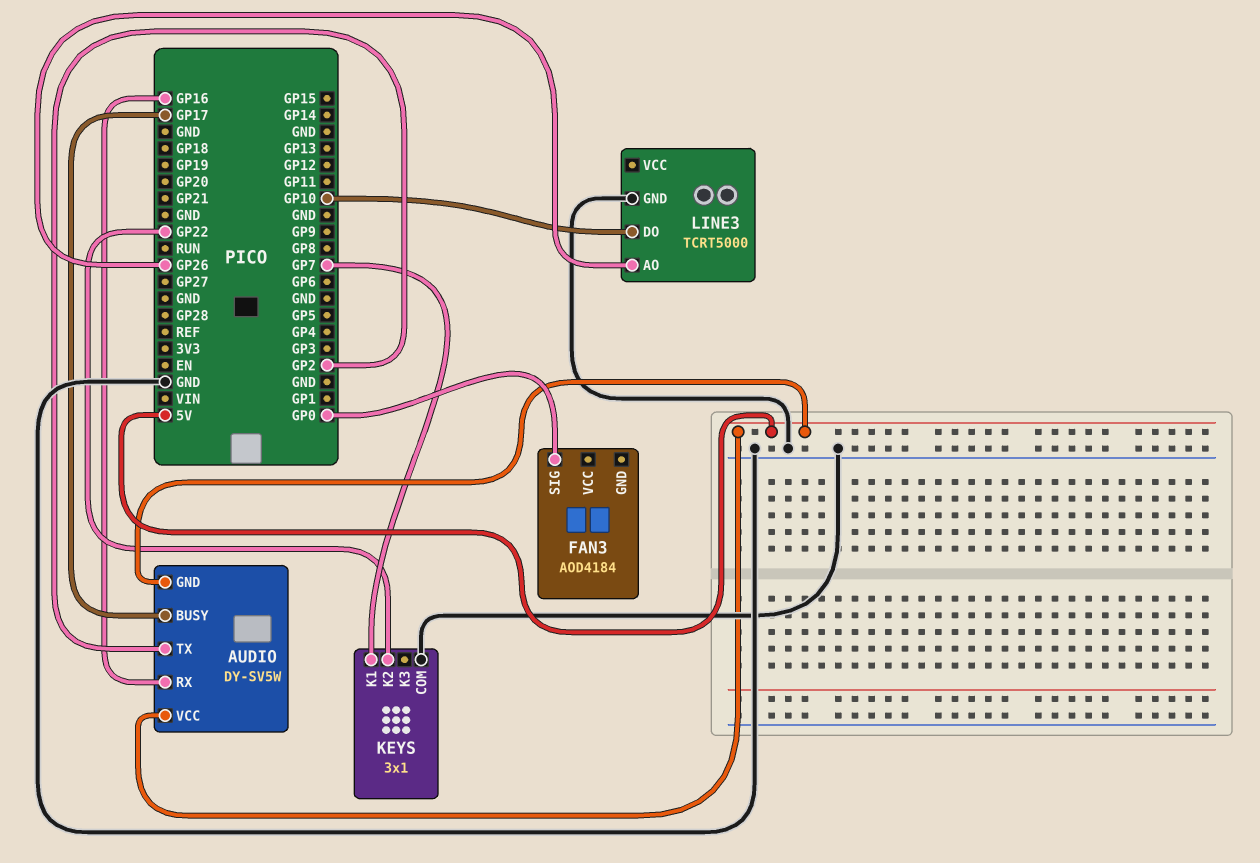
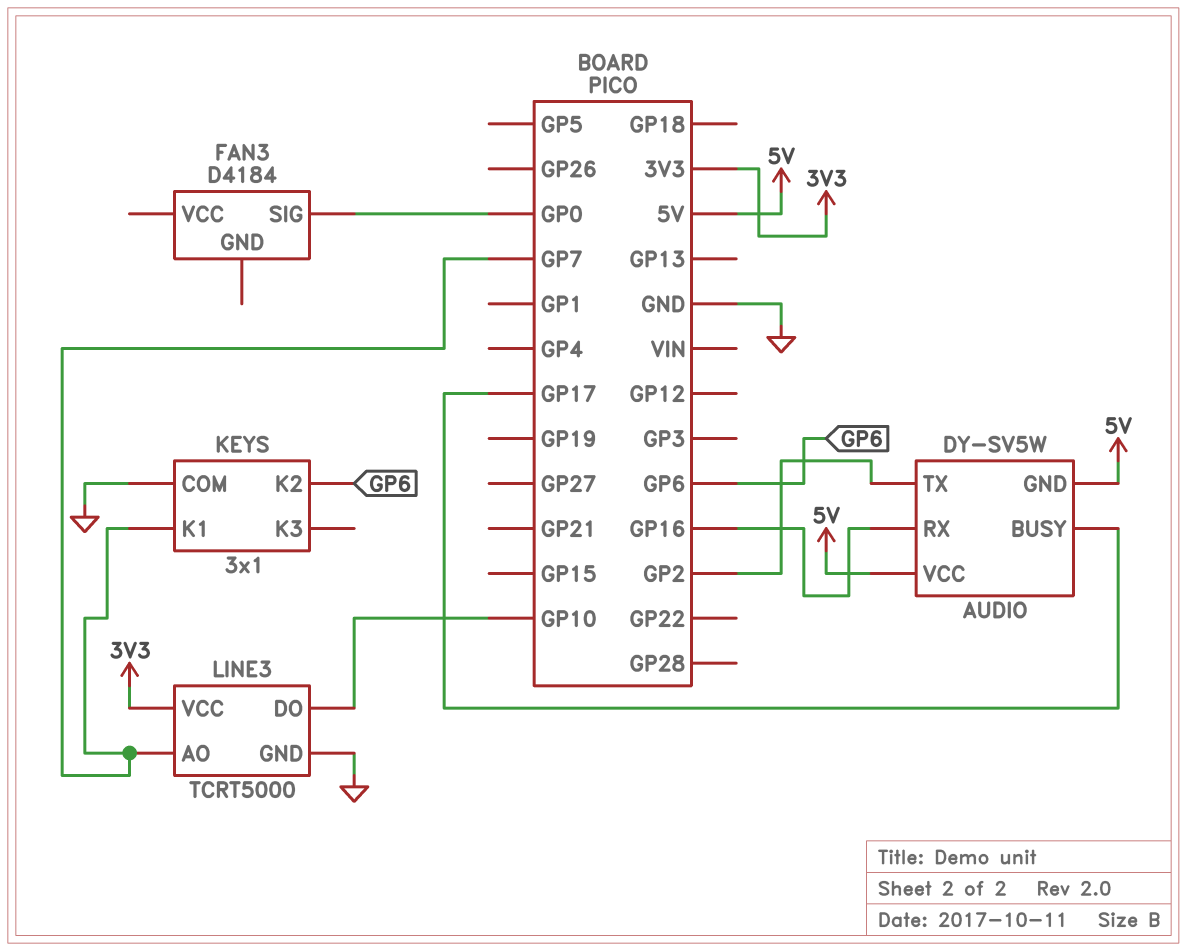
FAN3: AOD4184 -> D4184
KEYS pin K2: GP22 -> GP6
LINE3 pin AO: GP26 -> GP7
LINE3 pin VCC: none -> 3V3

